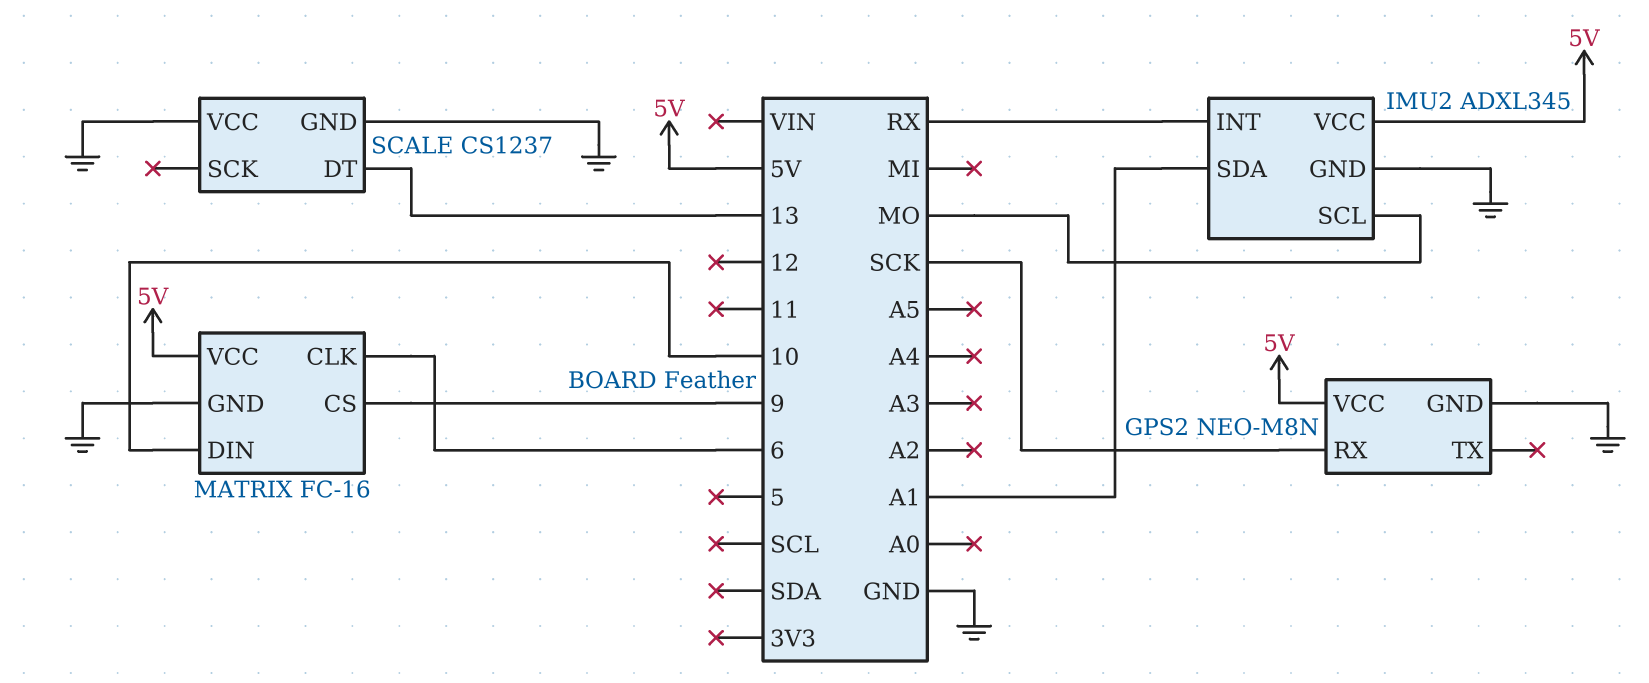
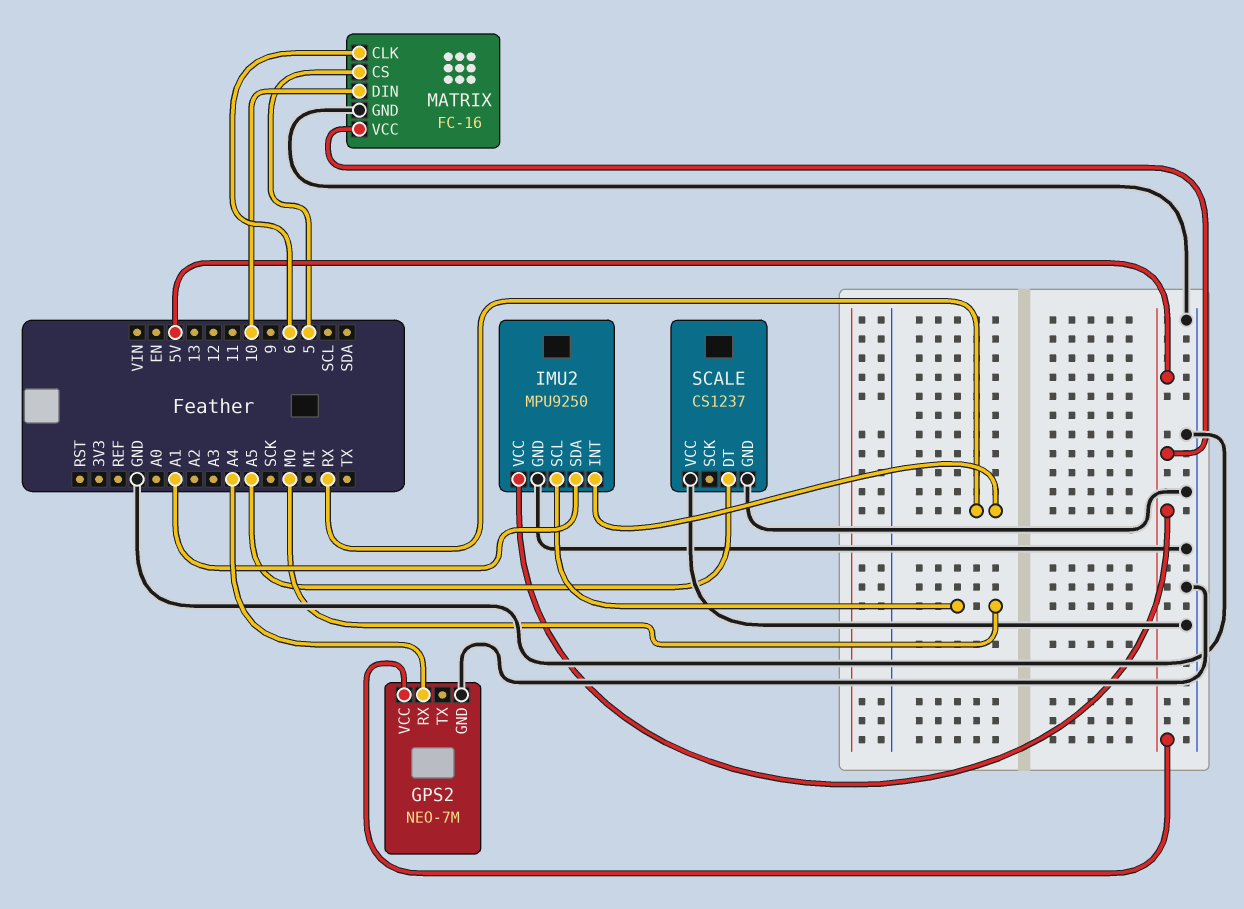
GPS2: NEO-M8N -> NEO-7M
GPS2 pin RX: SCK -> A4
IMU2: ADXL345 -> MPU9250
MATRIX pin CS: 9 -> 5
SCALE pin DT: 13 -> A5

